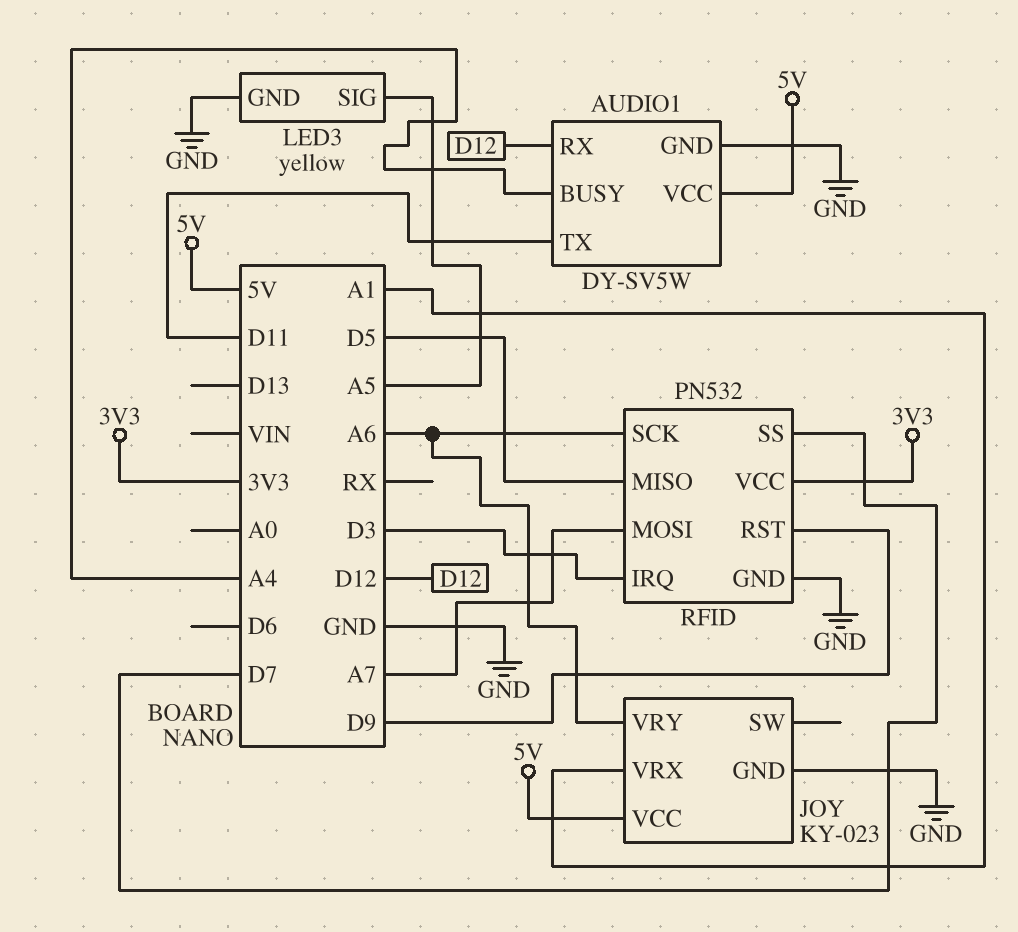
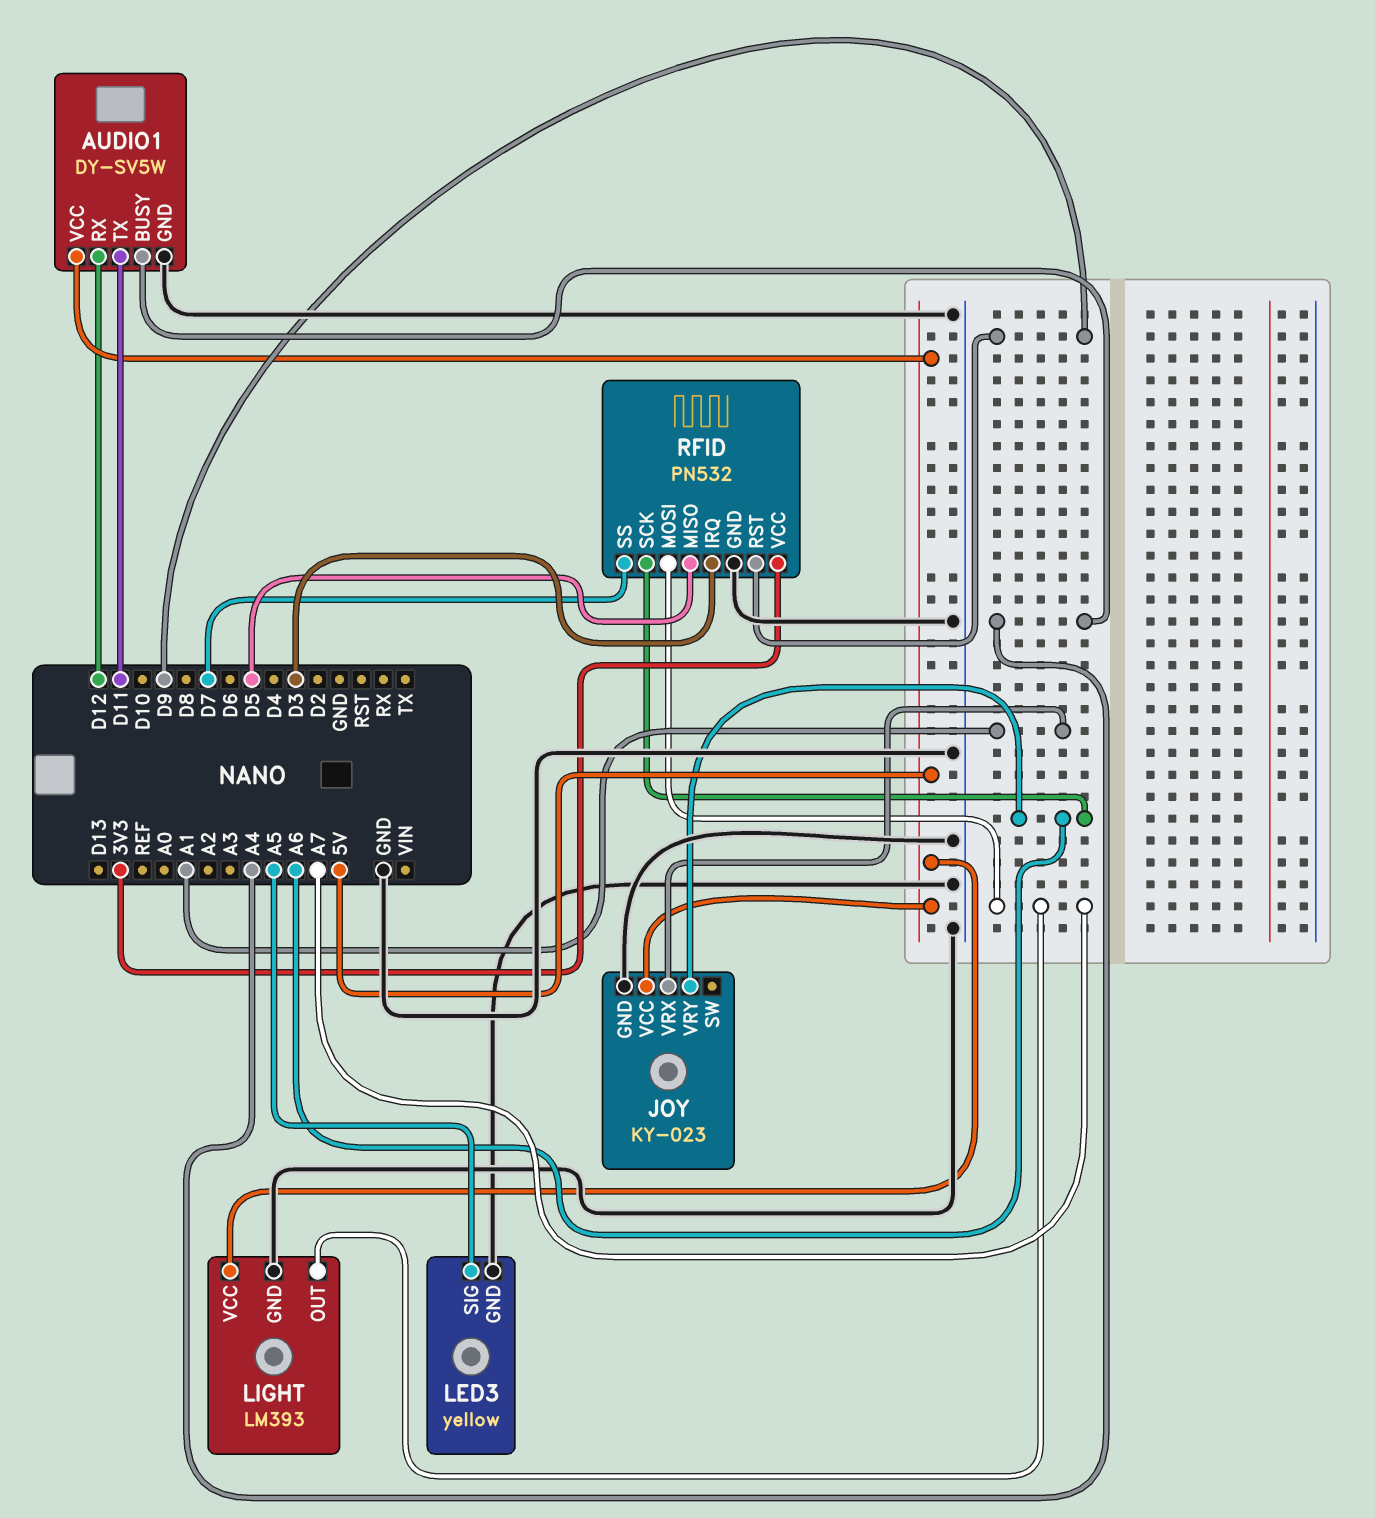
LIGHT: none -> LM393
LIGHT pin GND: none -> GND
LIGHT pin OUT: none -> A7
LIGHT pin VCC: none -> 5V

